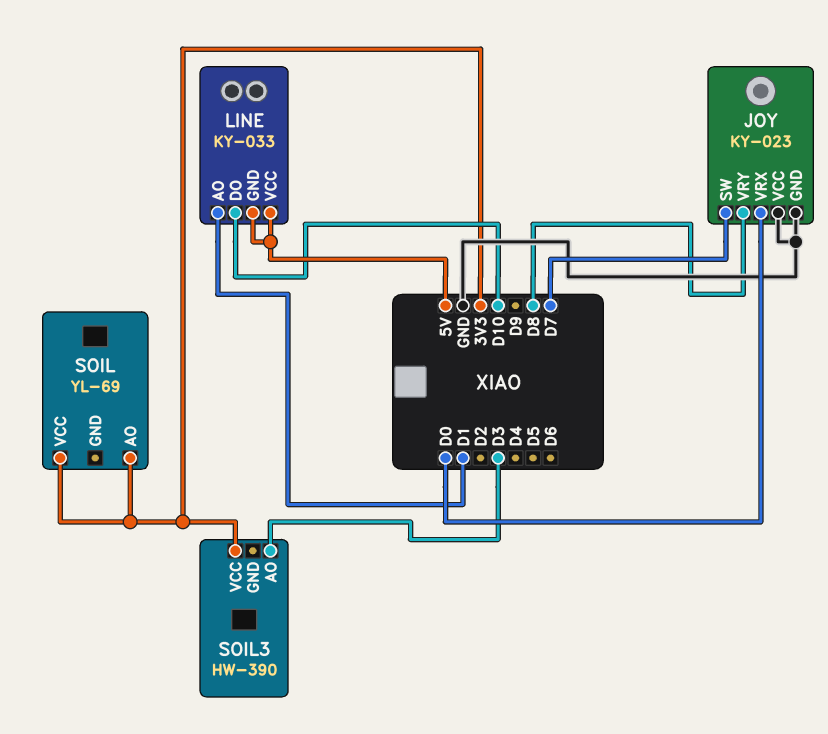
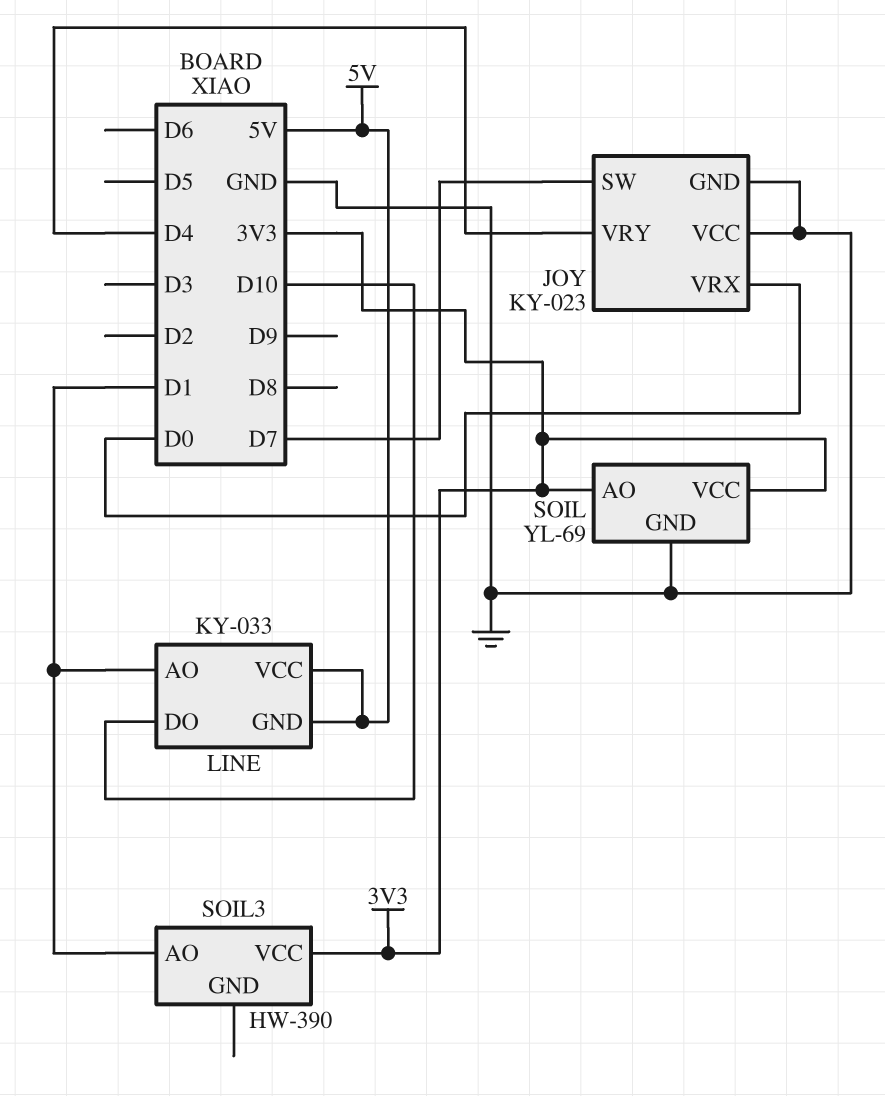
JOY pin VRY: D8 -> D4
SOIL pin GND: none -> GND
SOIL3 pin AO: D3 -> D1

